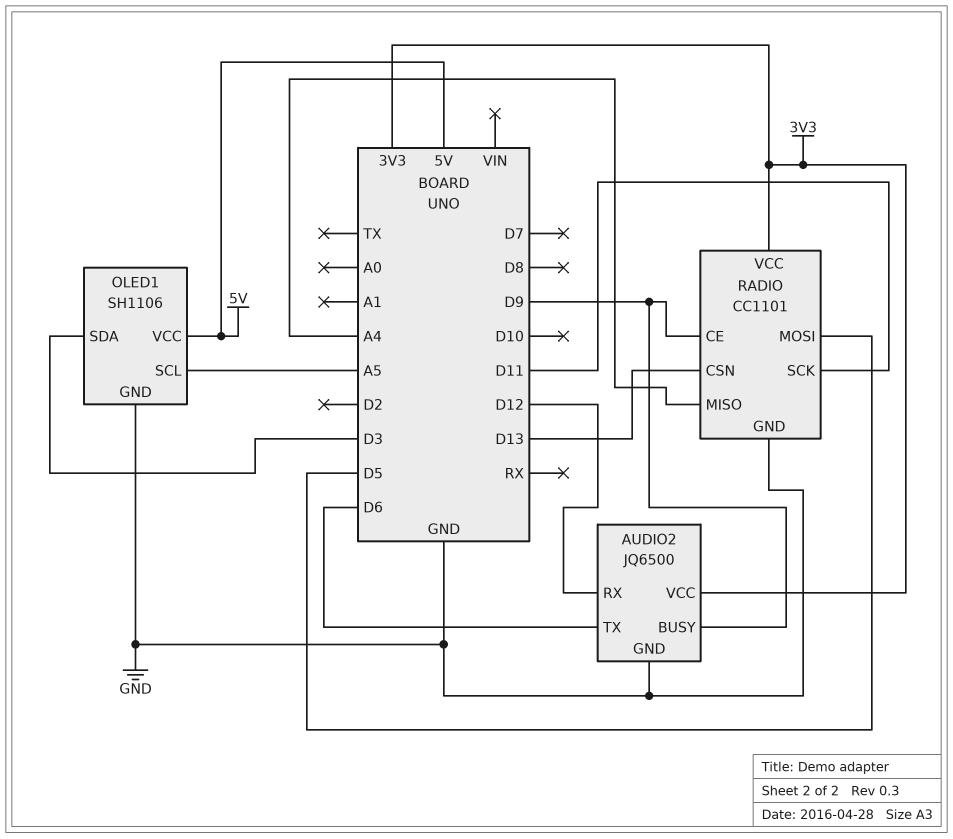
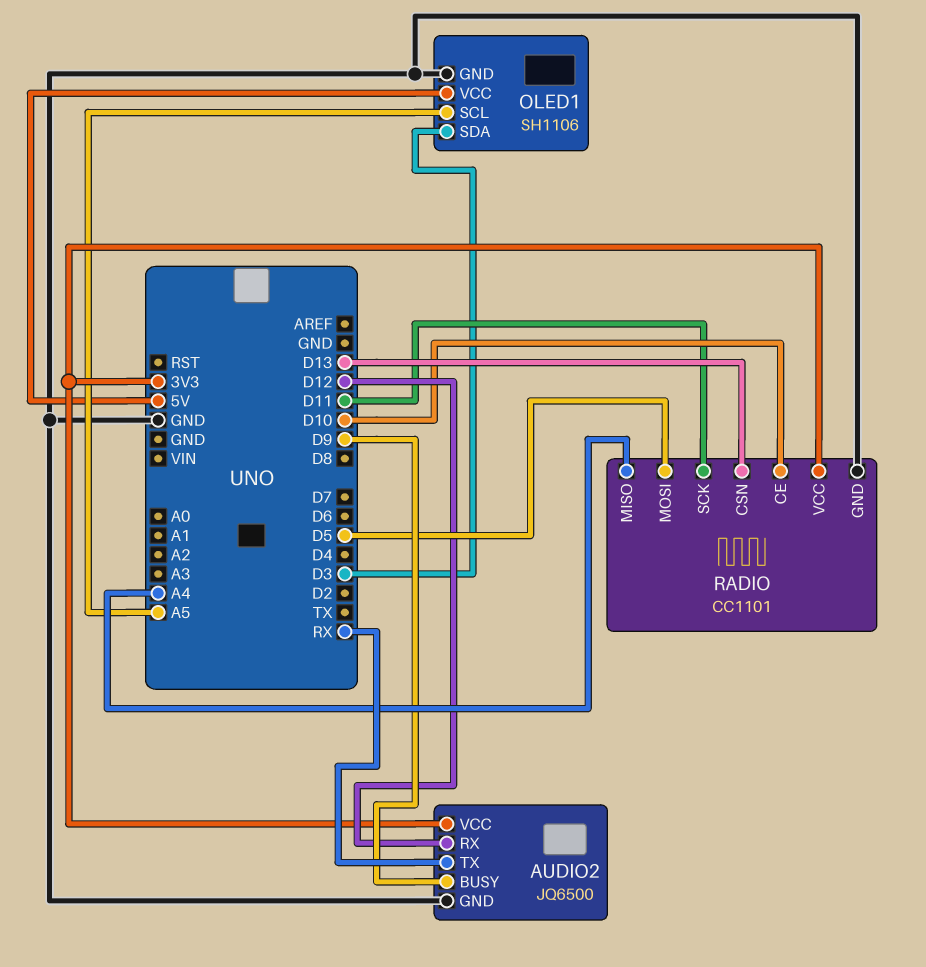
AUDIO2 pin TX: D6 -> RX
RADIO pin CE: D9 -> D10

